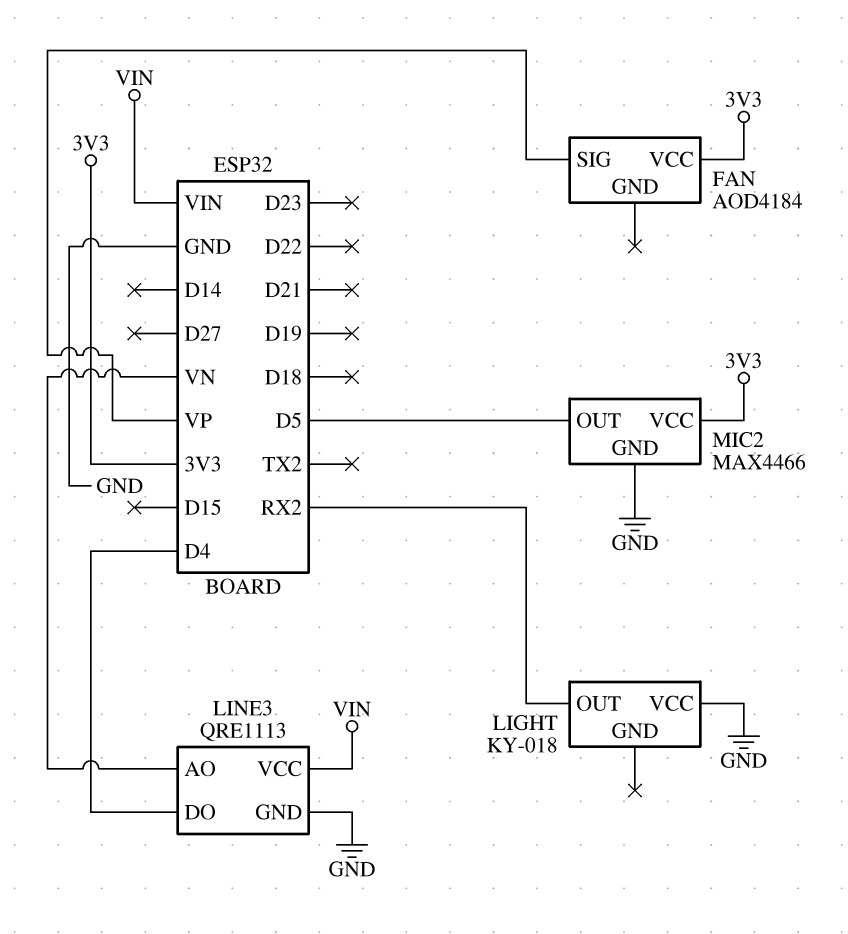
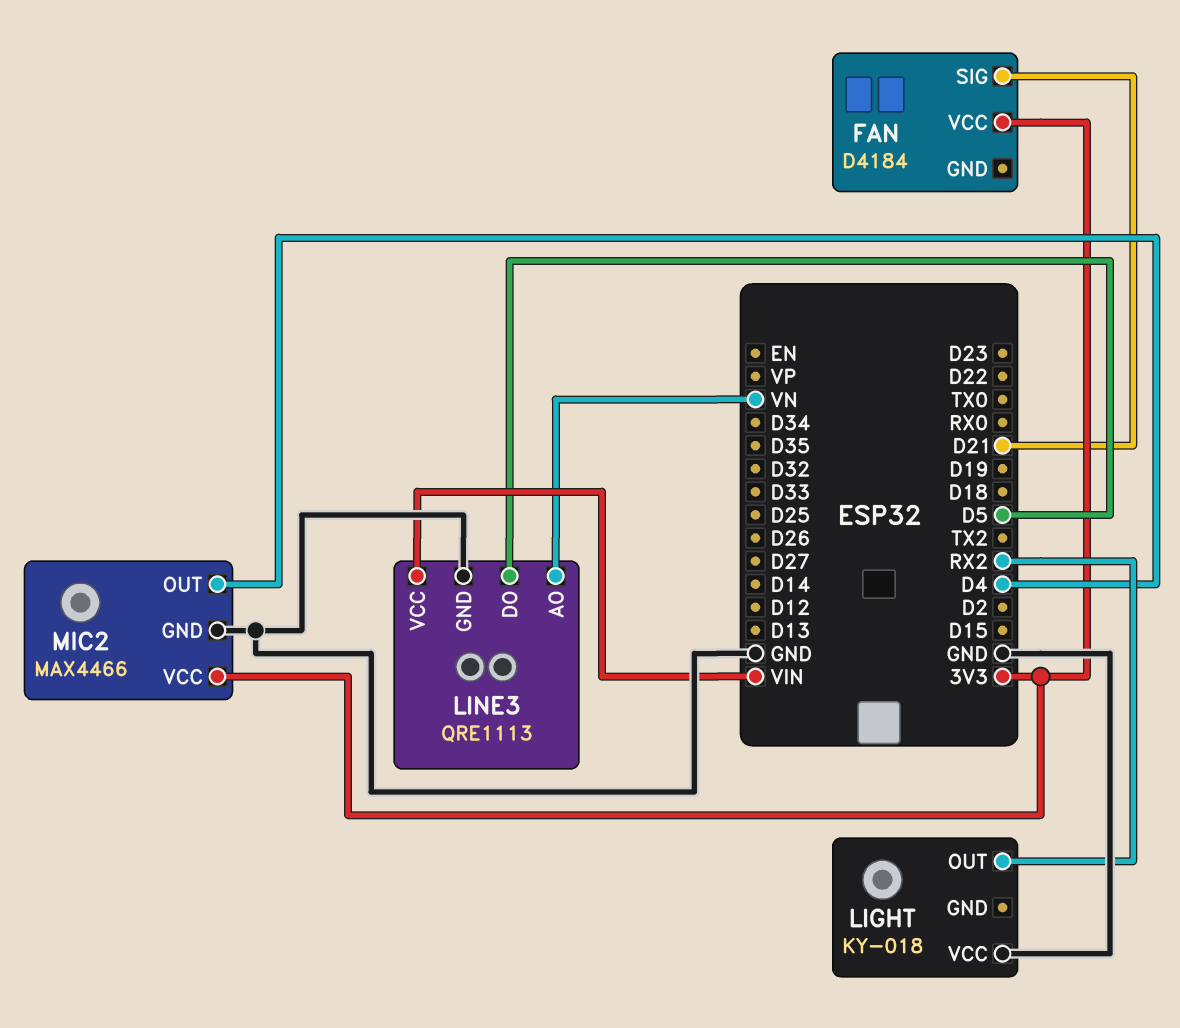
FAN: AOD4184 -> D4184
FAN pin SIG: VP -> D21
LINE3 pin DO: D4 -> D5
MIC2 pin OUT: D5 -> D4

